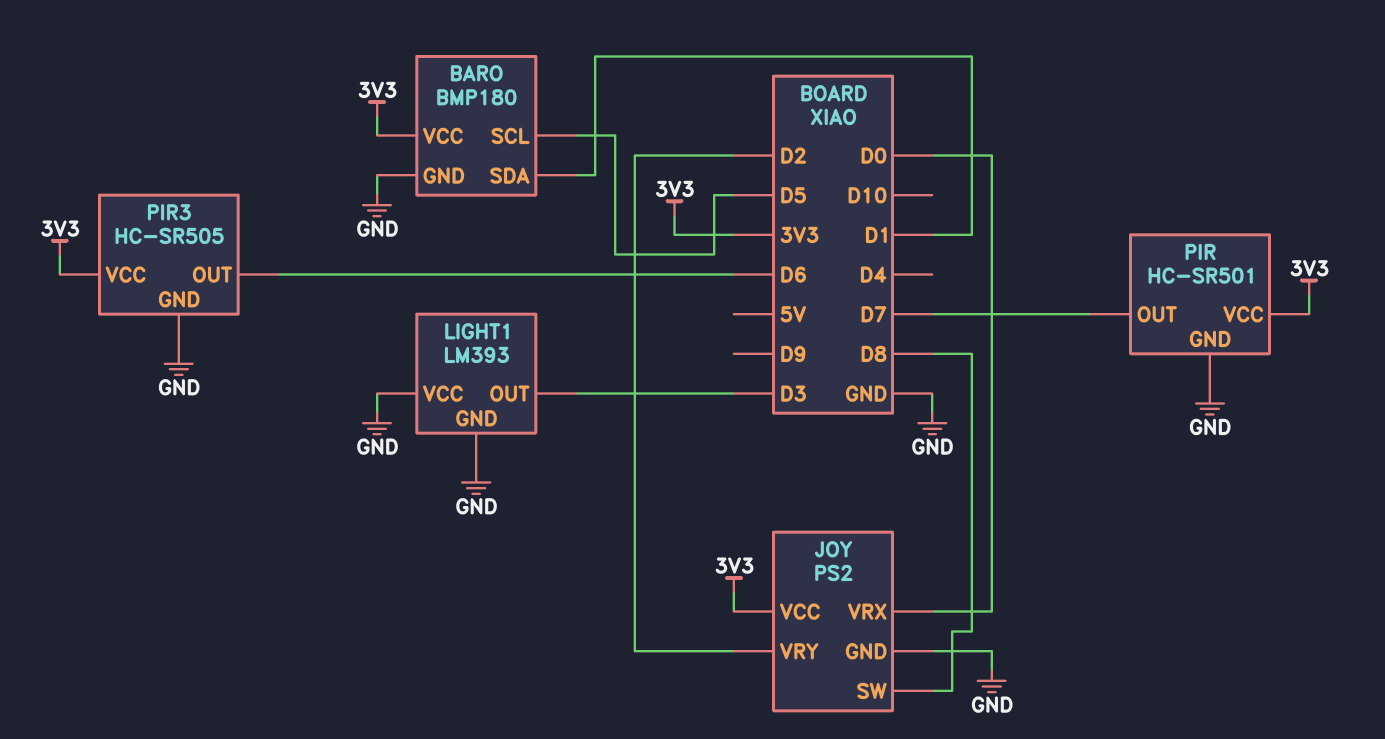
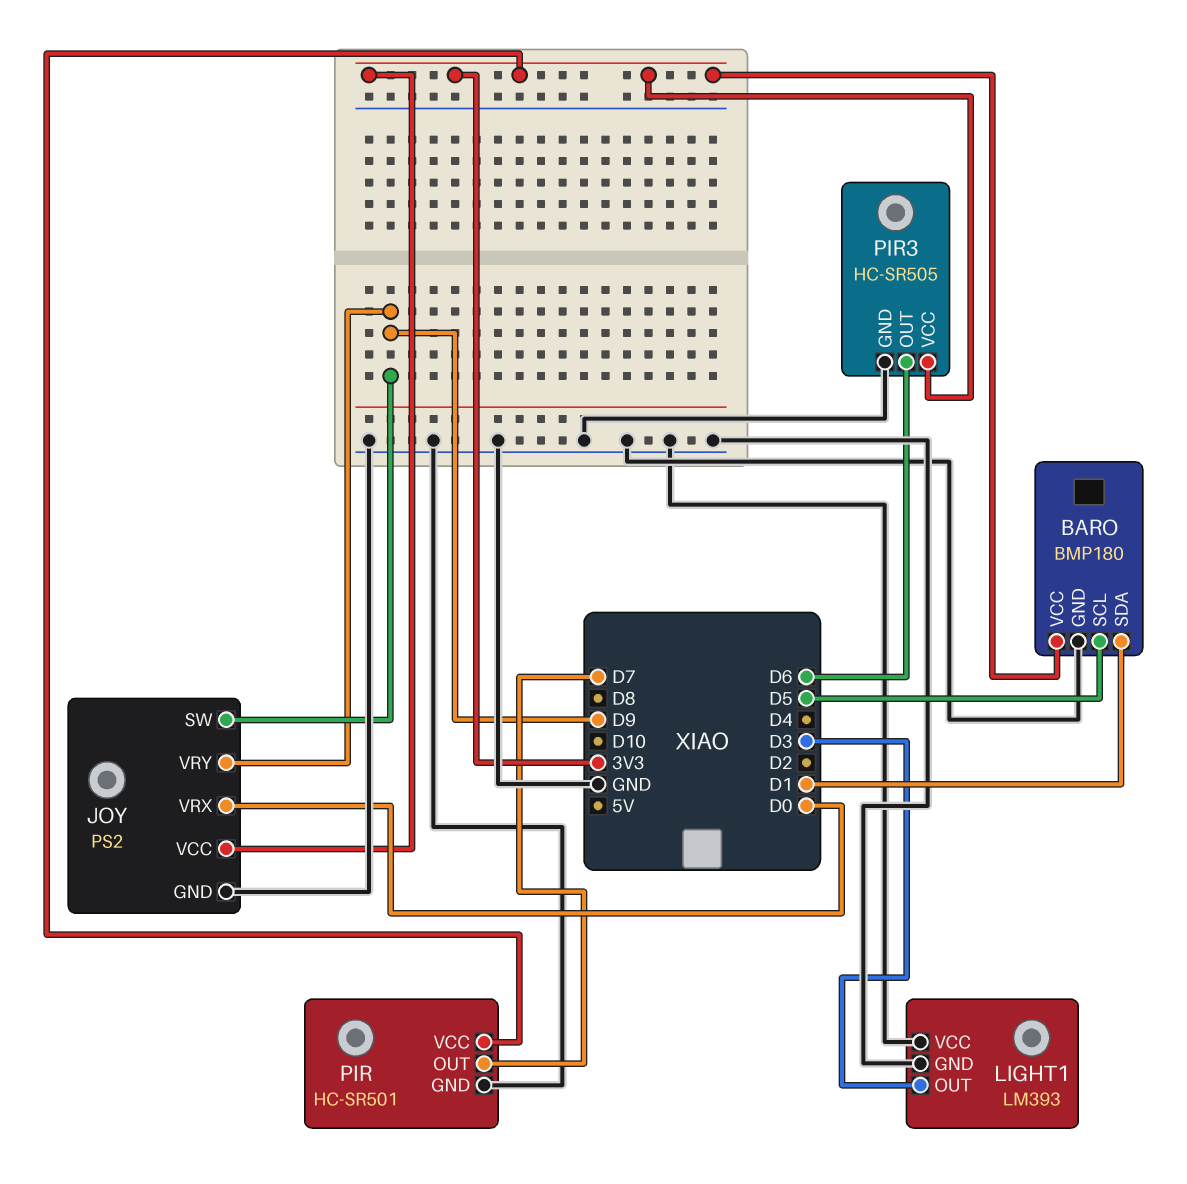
JOY pin SW: D8 -> D9
JOY pin VRY: D2 -> D9

